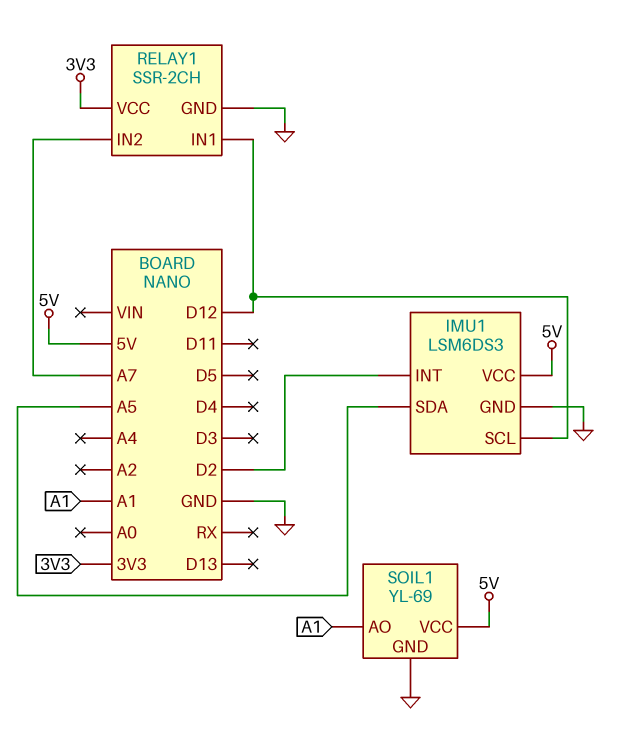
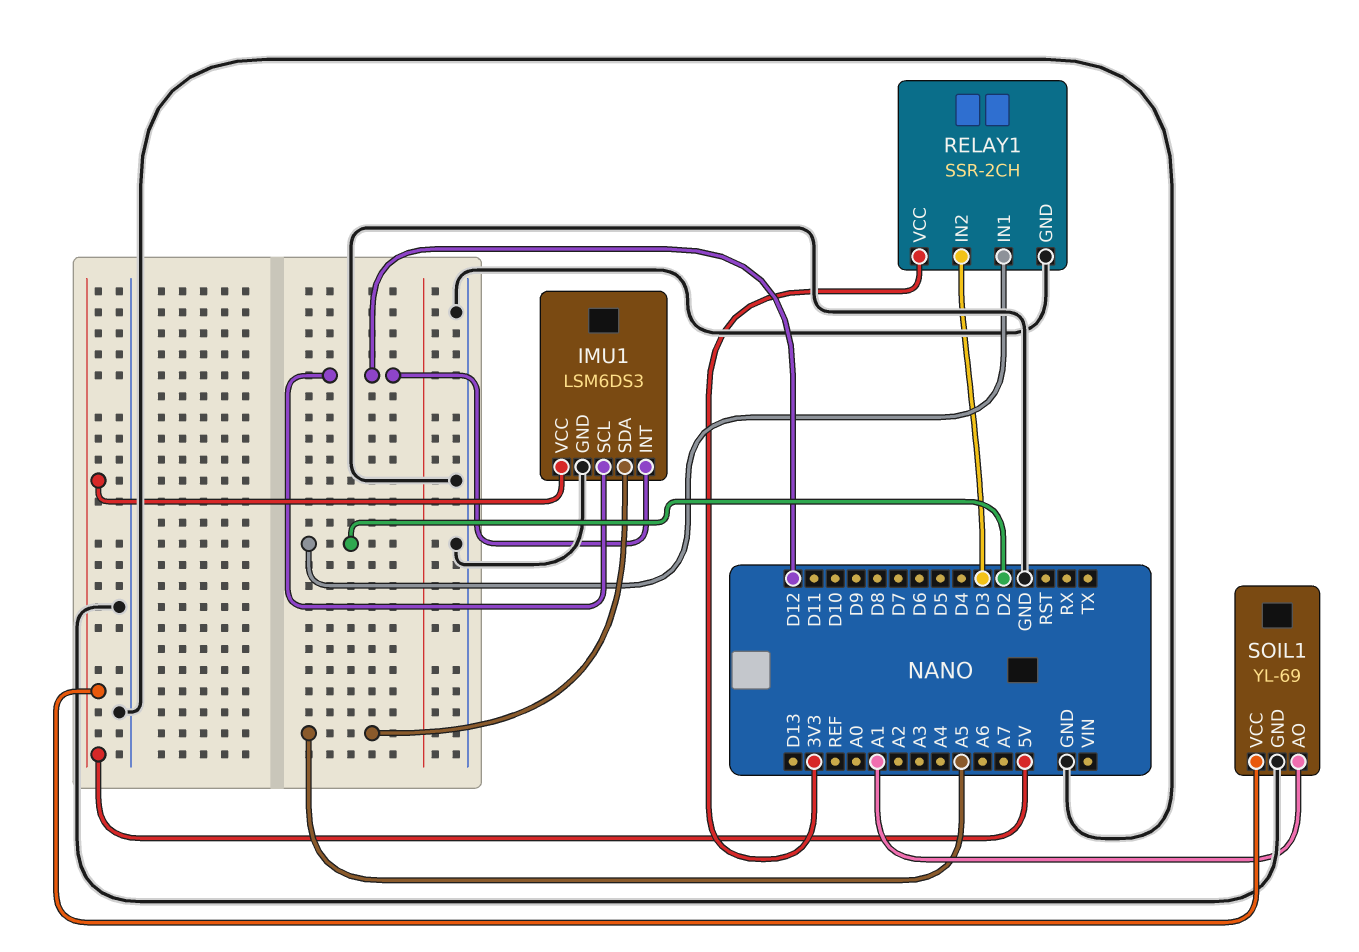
IMU1 pin INT: D2 -> D12
RELAY1 pin IN1: D12 -> D2
RELAY1 pin IN2: A7 -> D3

